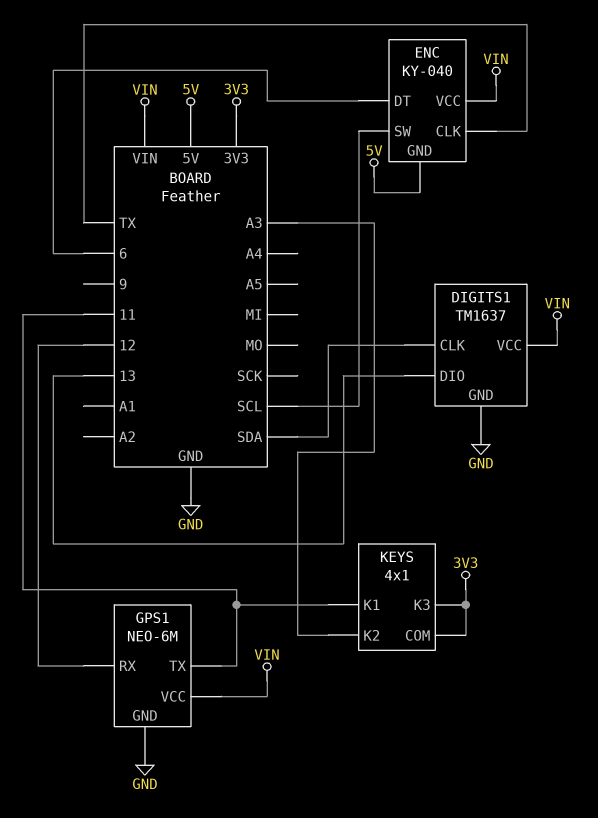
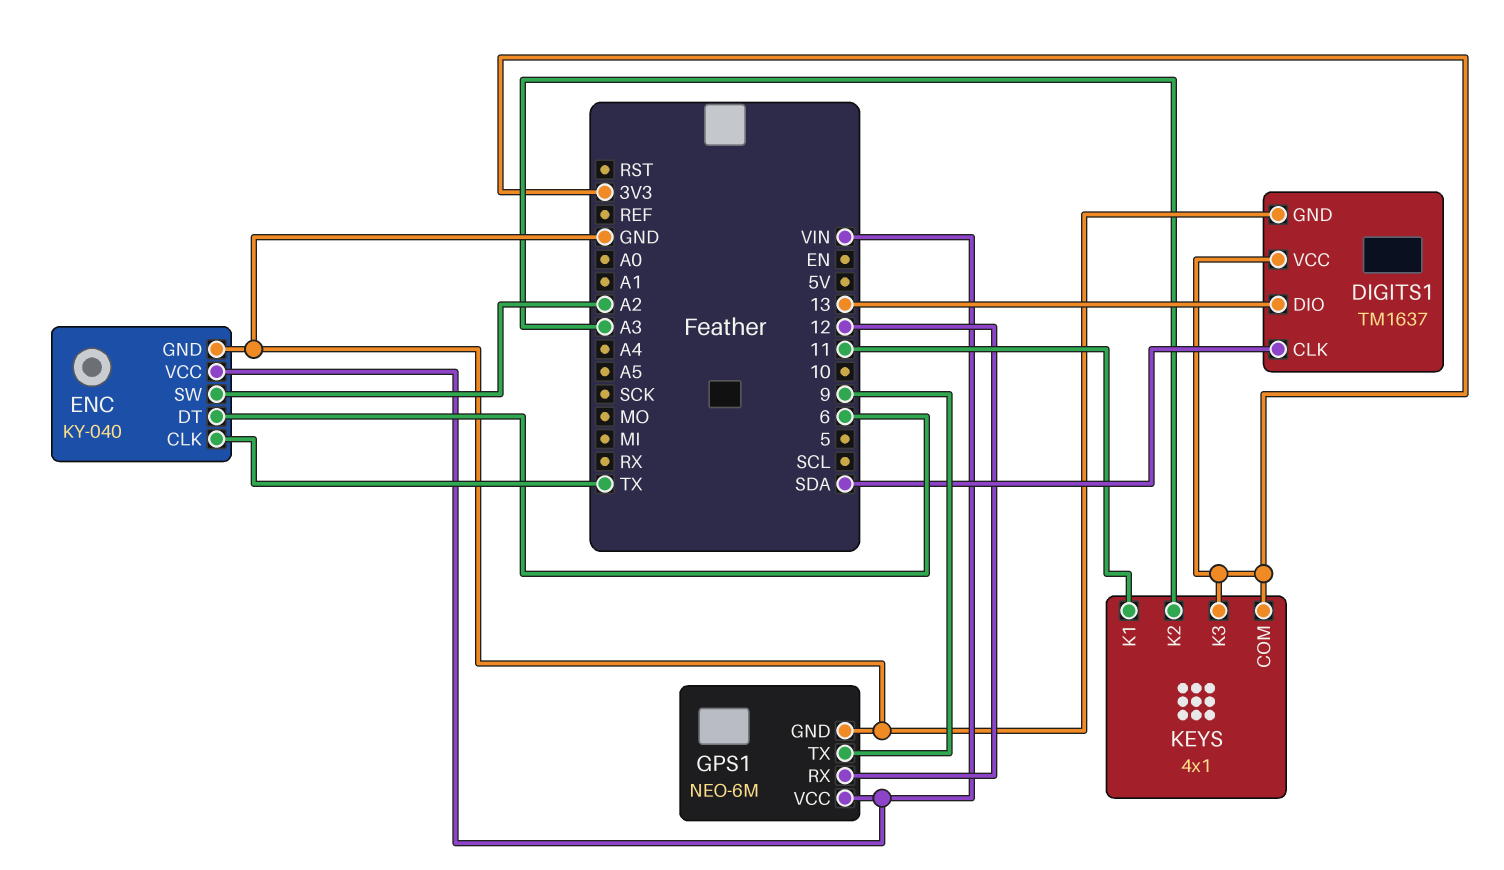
DIGITS1 pin VCC: VIN -> 3V3
ENC pin GND: 5V -> GND
ENC pin SW: SCL -> A2
GPS1 pin TX: 11 -> 9

